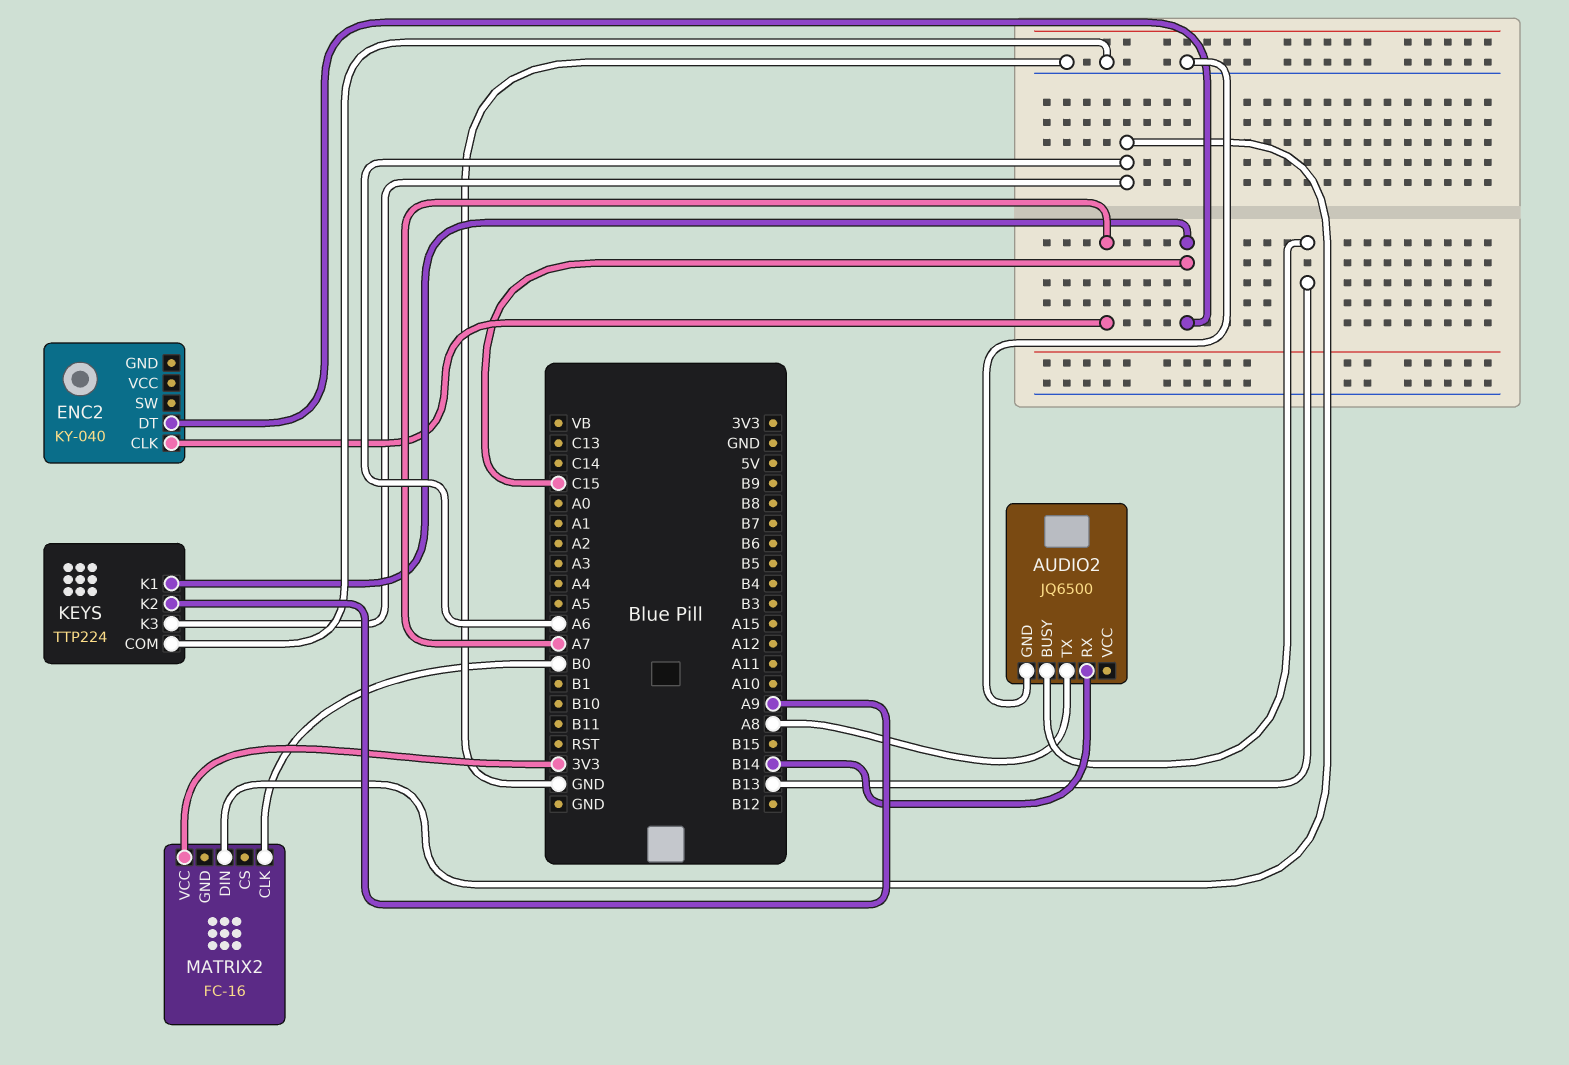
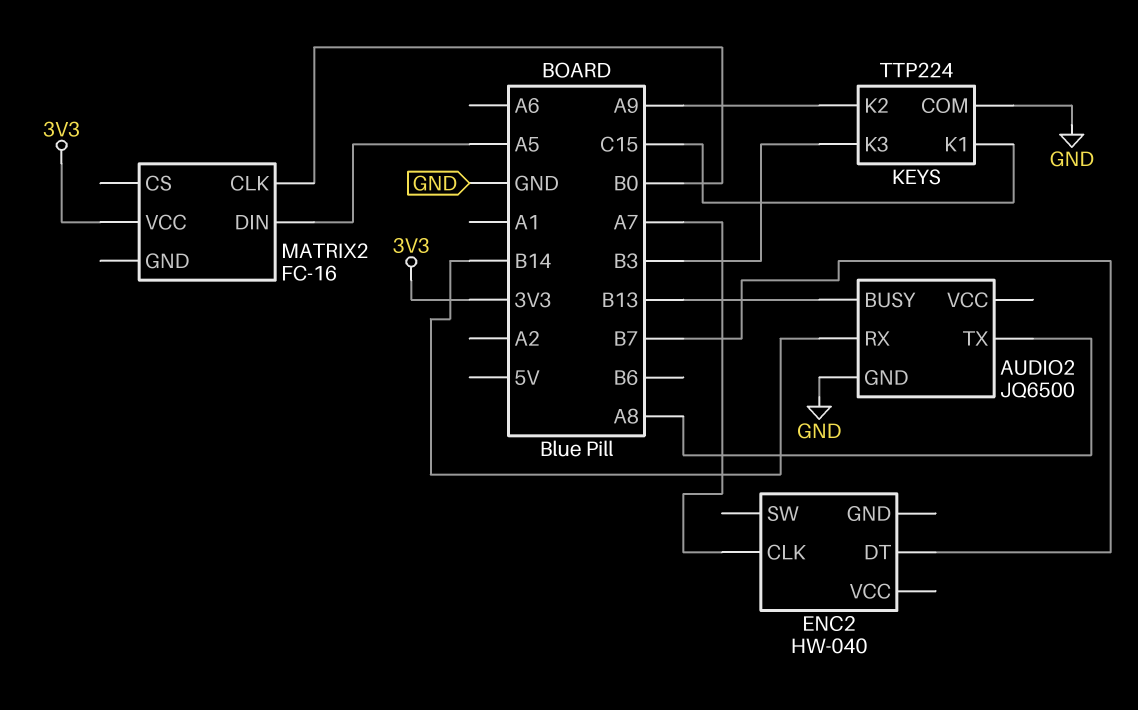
ENC2: KY-040 -> HW-040
ENC2 pin DT: C15 -> B7
KEYS pin K3: A6 -> B3
MATRIX2 pin DIN: A6 -> A5

